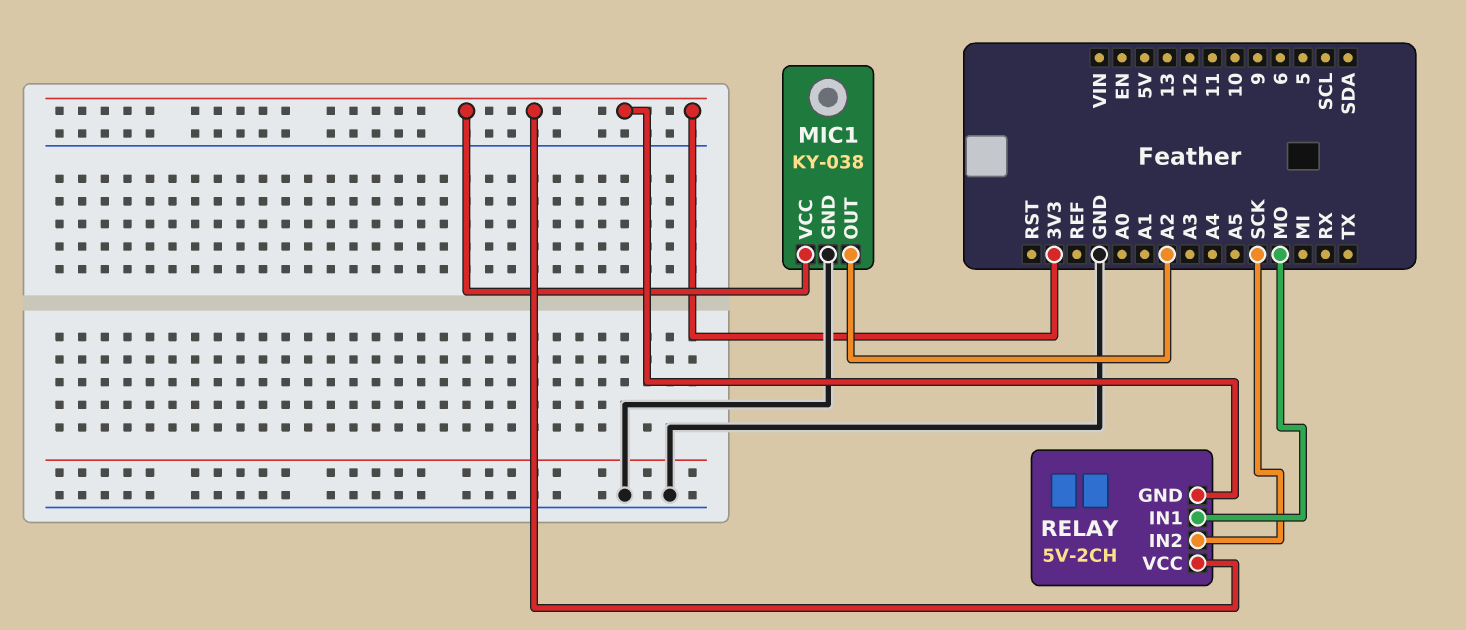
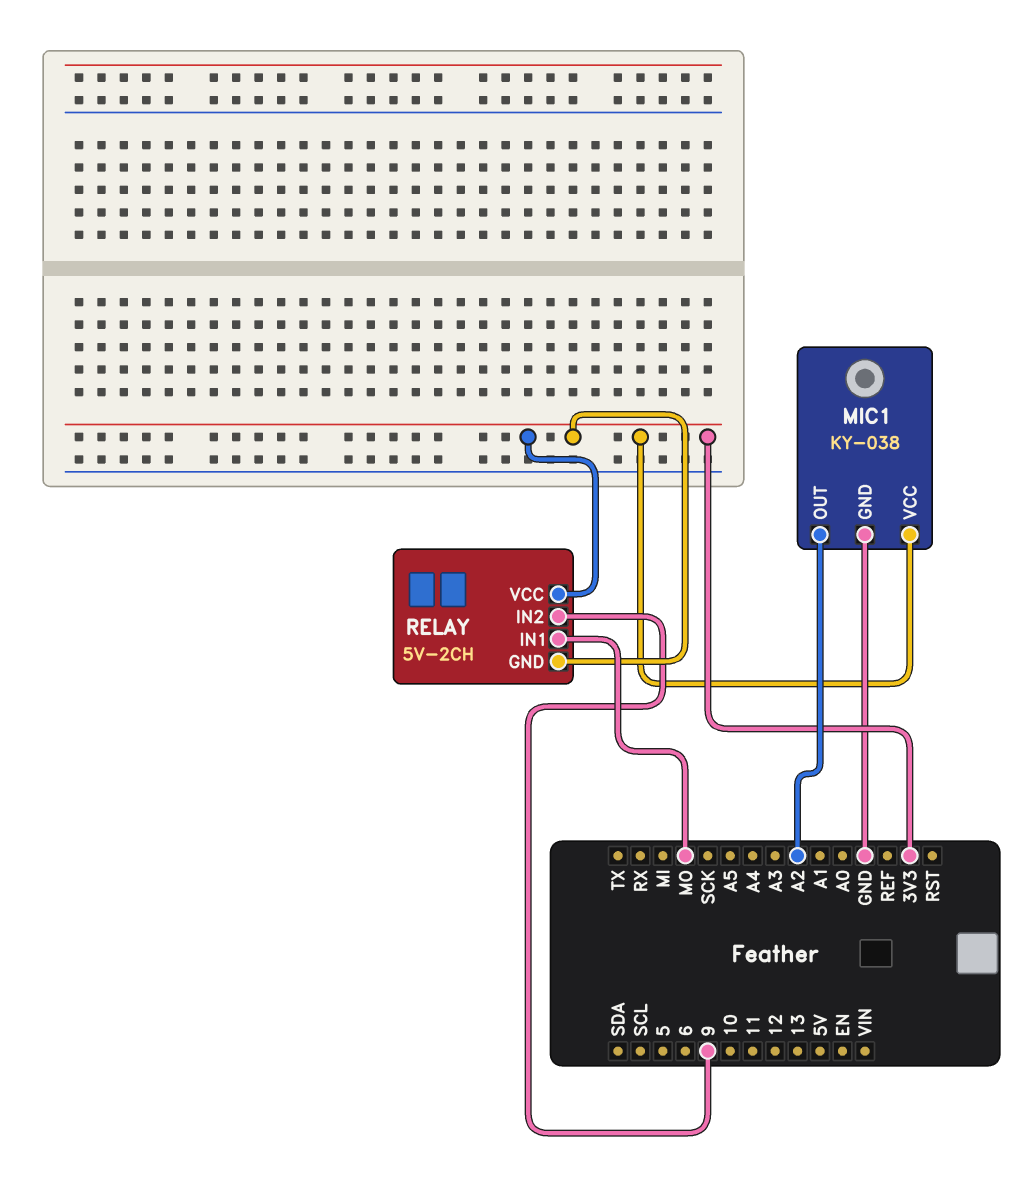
RELAY pin IN2: SCK -> 9

